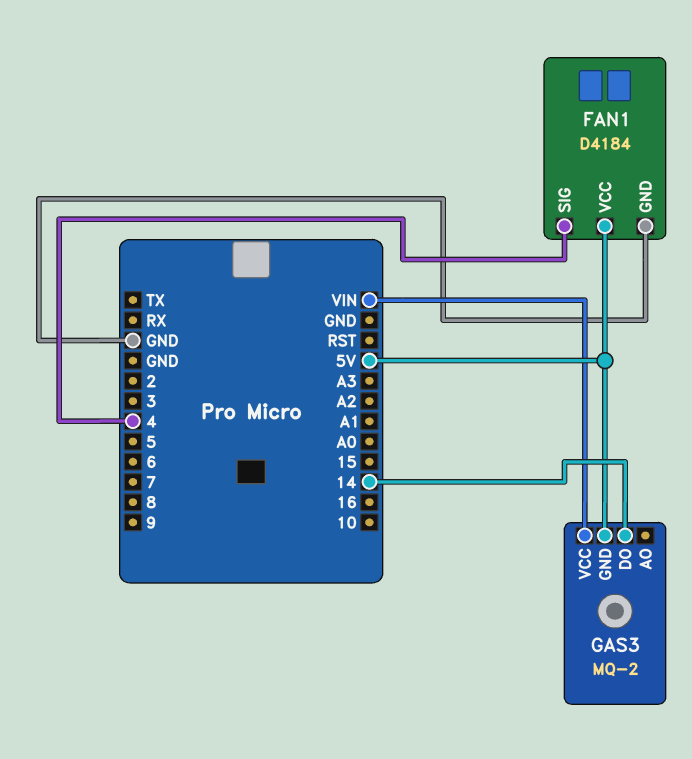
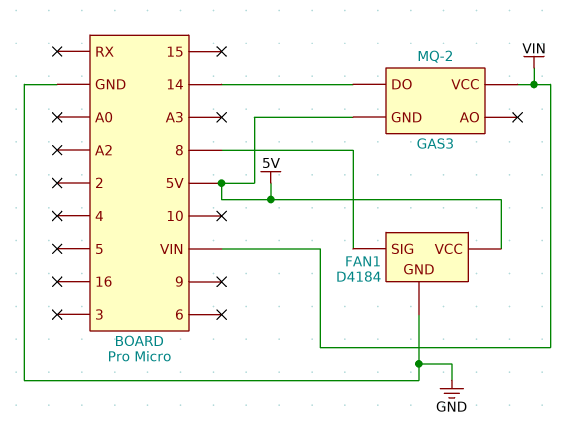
FAN1 pin SIG: 4 -> 8

